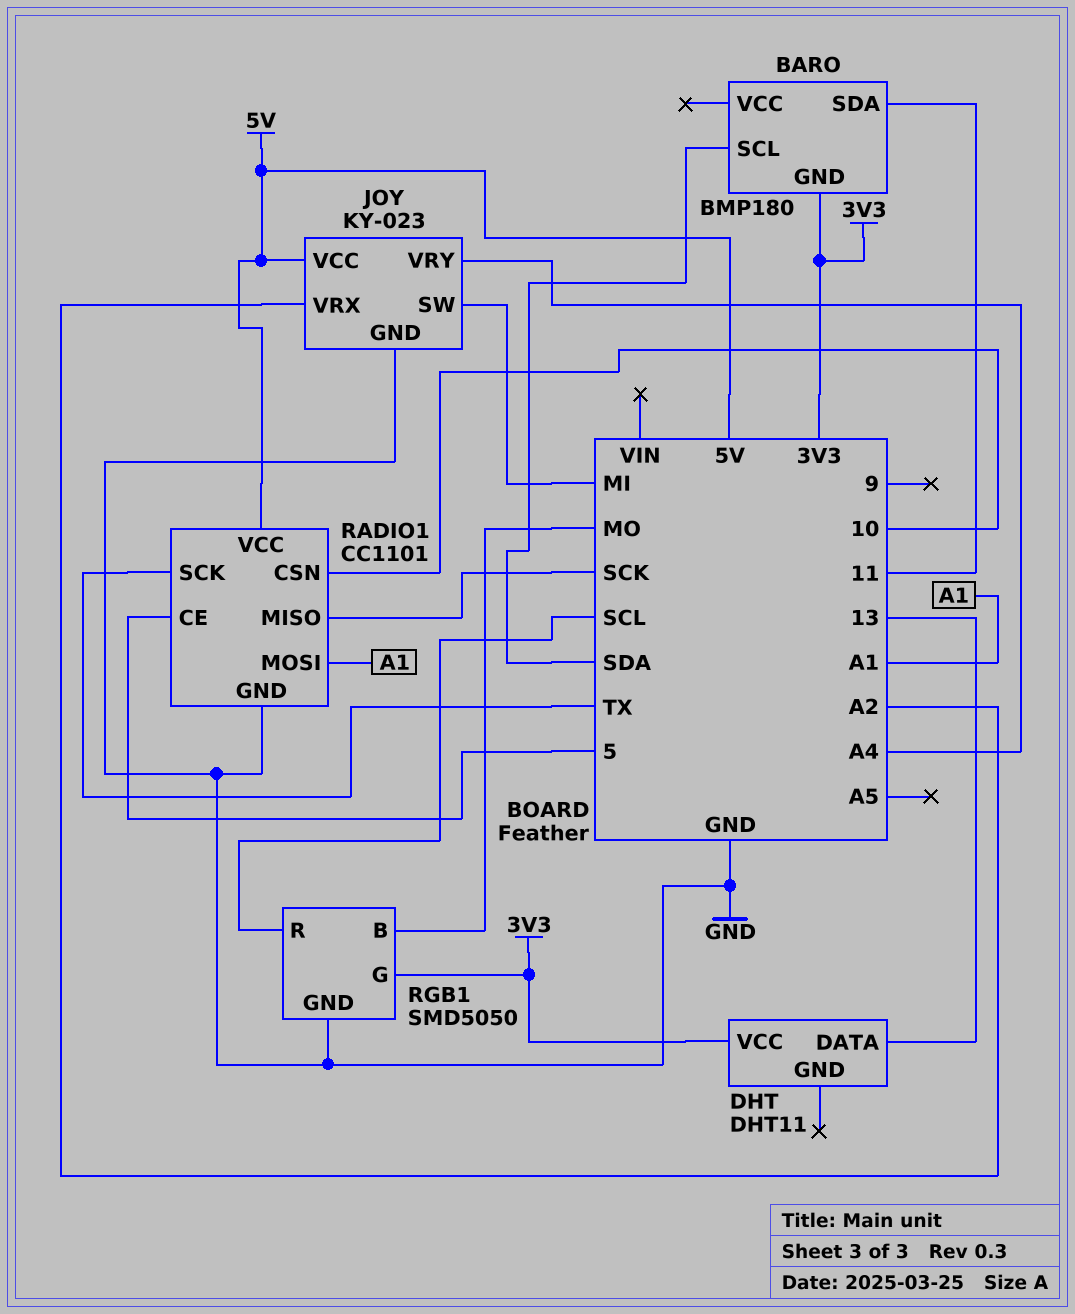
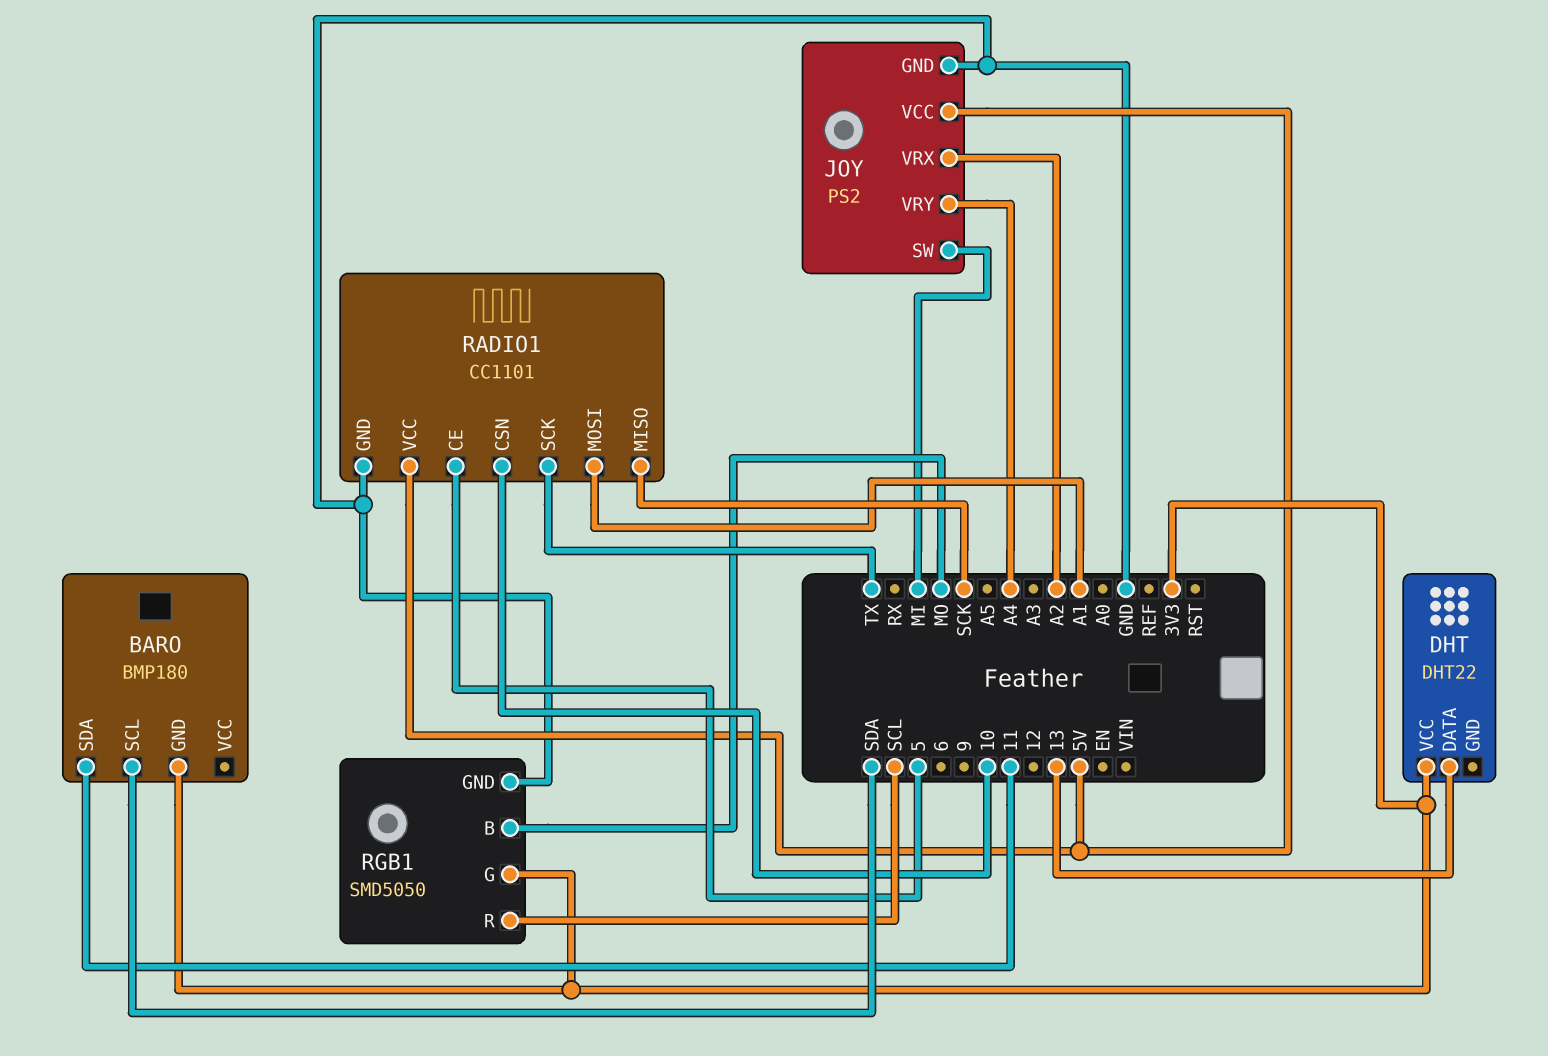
DHT: DHT11 -> DHT22
JOY: KY-023 -> PS2

